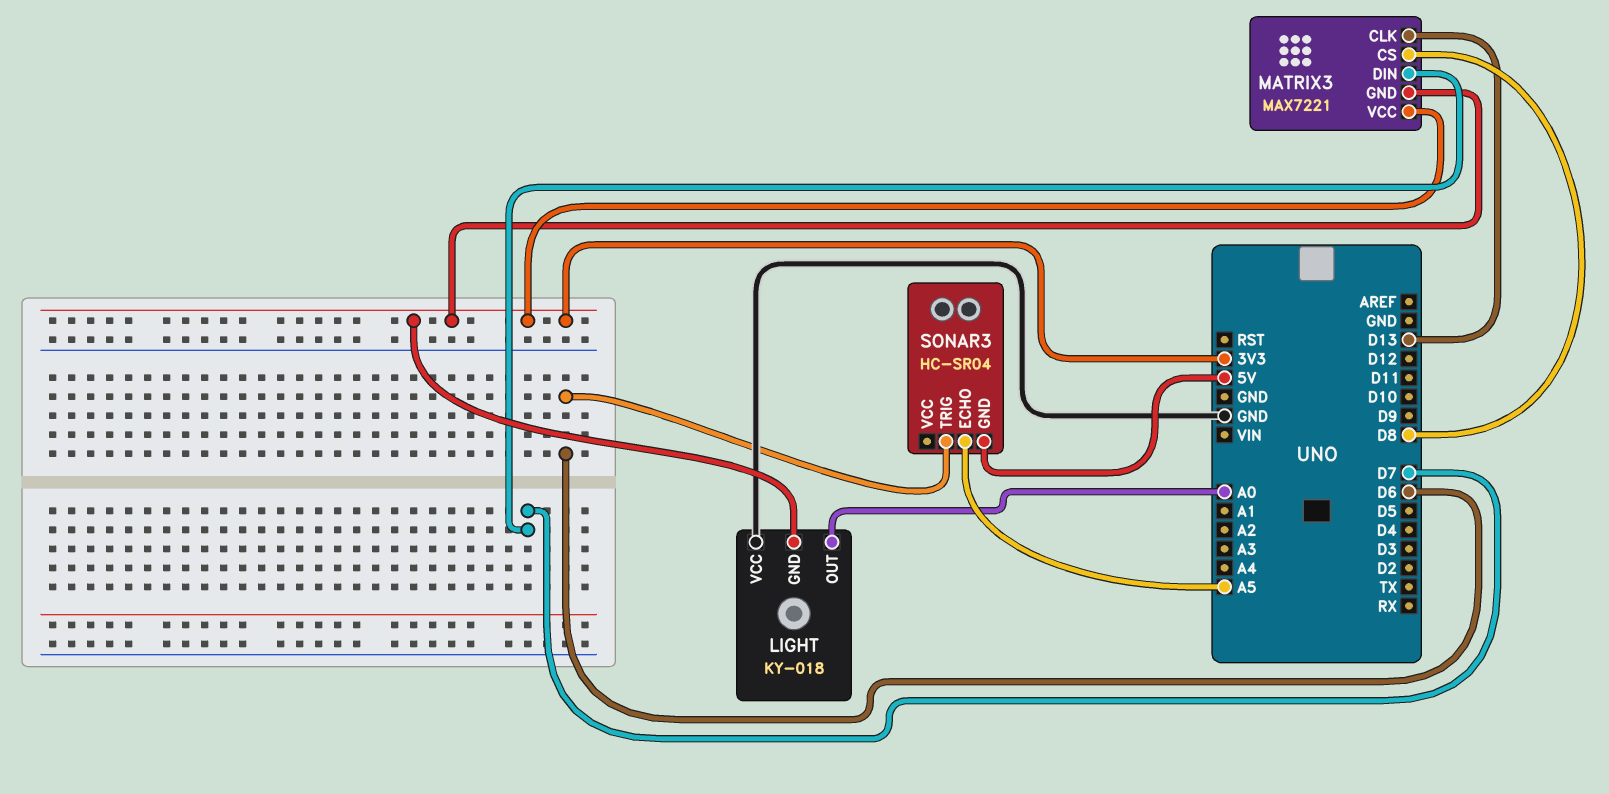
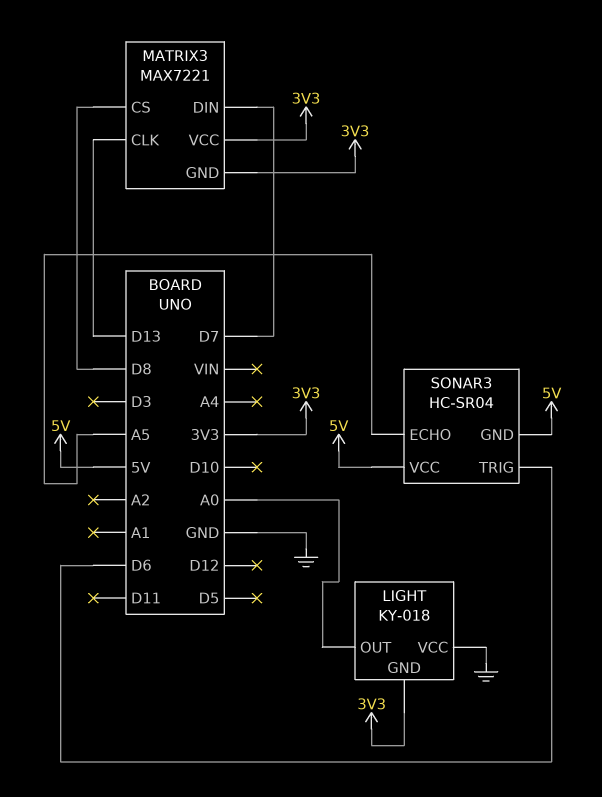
SONAR3 pin VCC: none -> 5V

